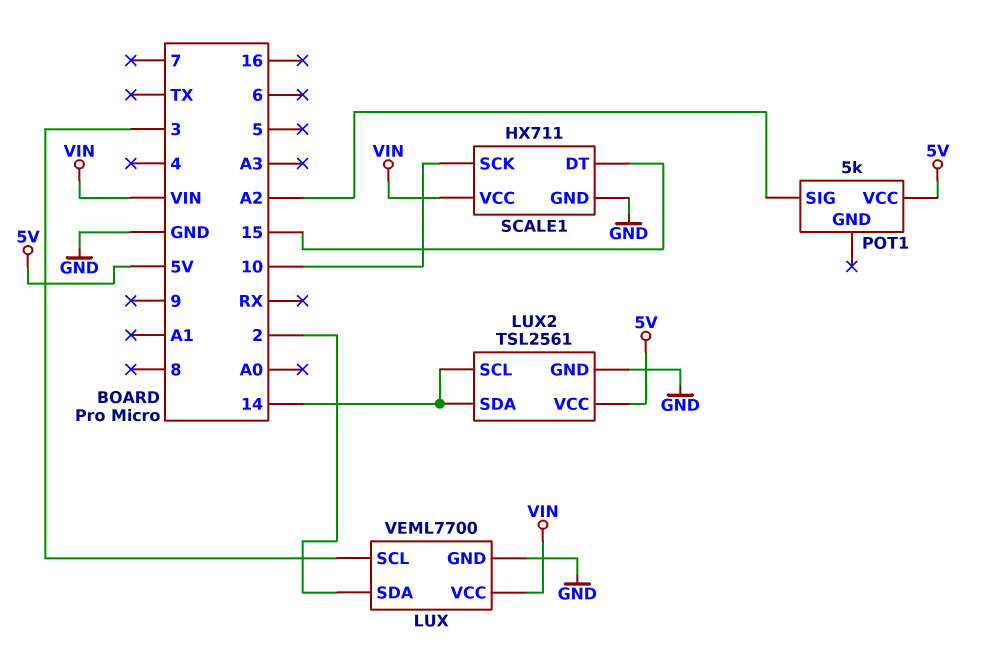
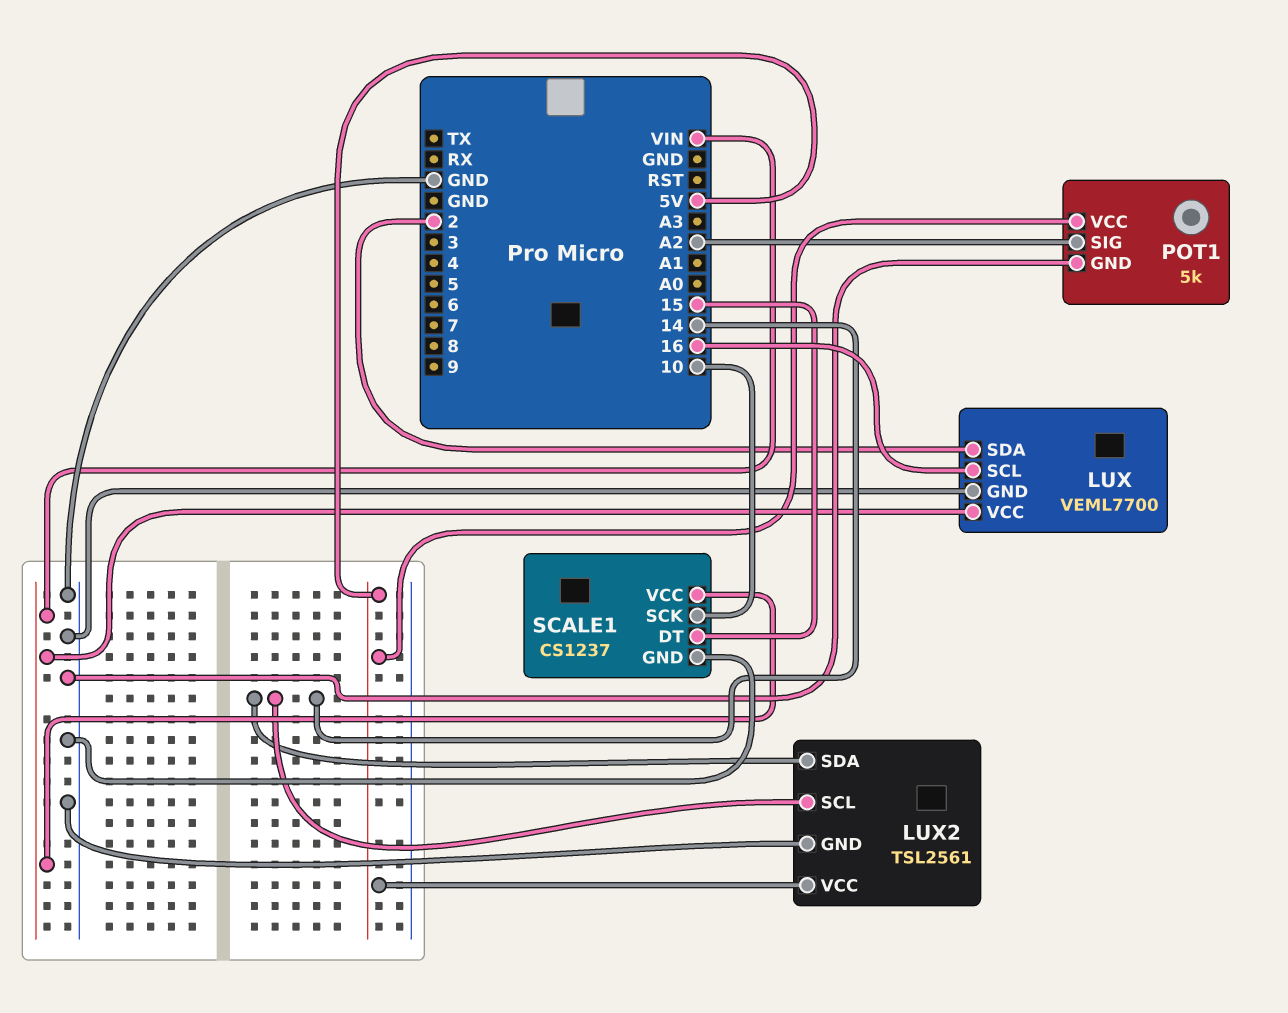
LUX pin SCL: 3 -> 16
POT1 pin GND: none -> GND
SCALE1: HX711 -> CS1237

